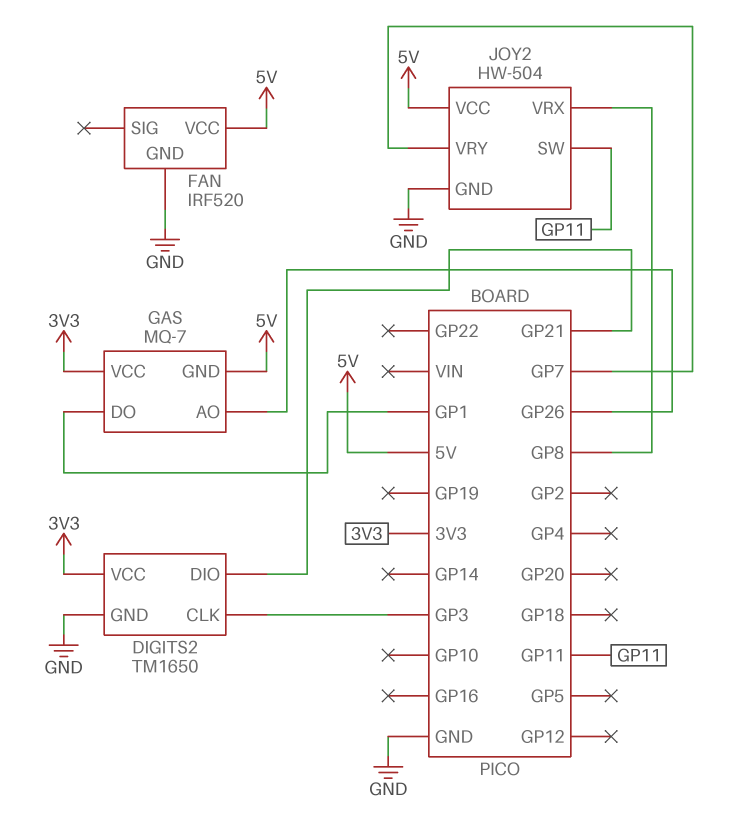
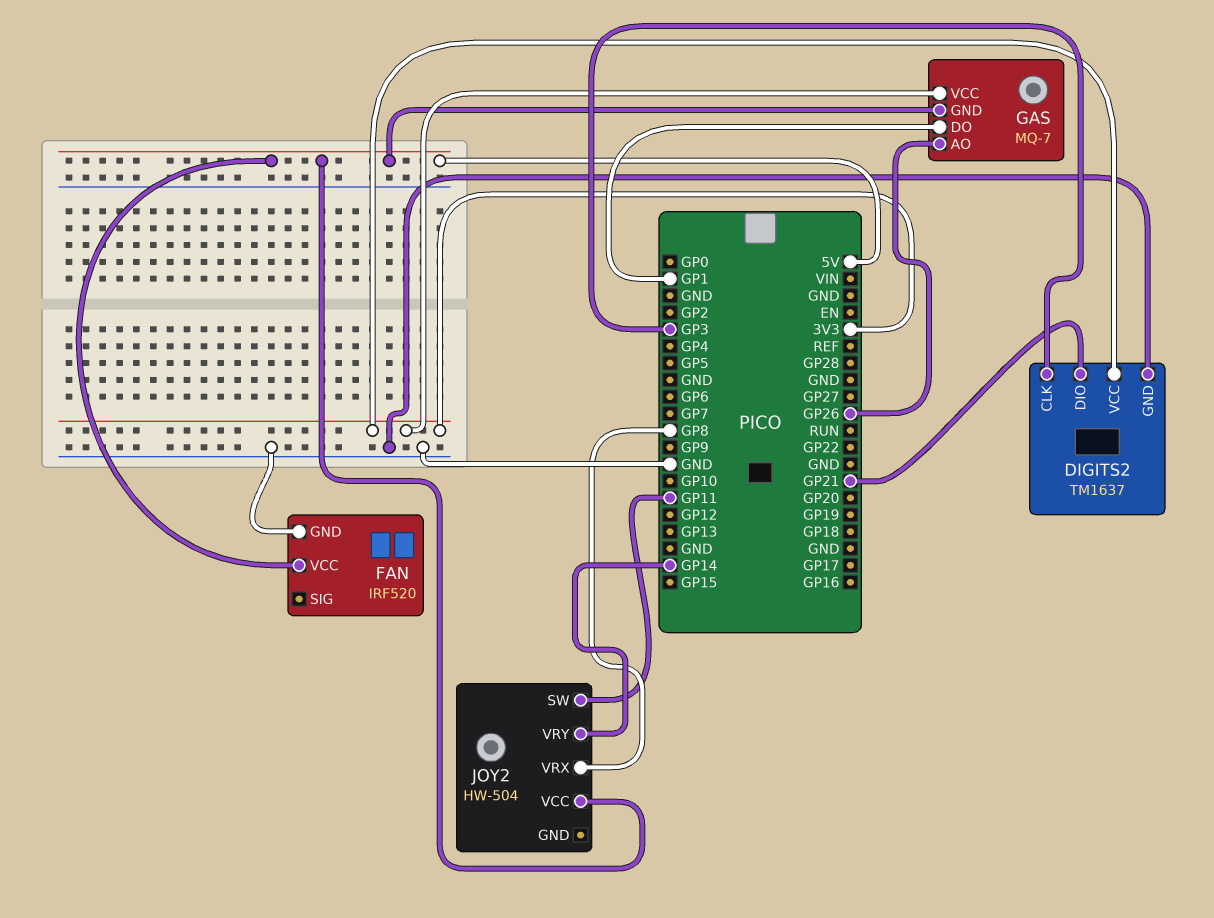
DIGITS2: TM1650 -> TM1637
JOY2 pin GND: GND -> none
JOY2 pin VRY: GP7 -> GP14

